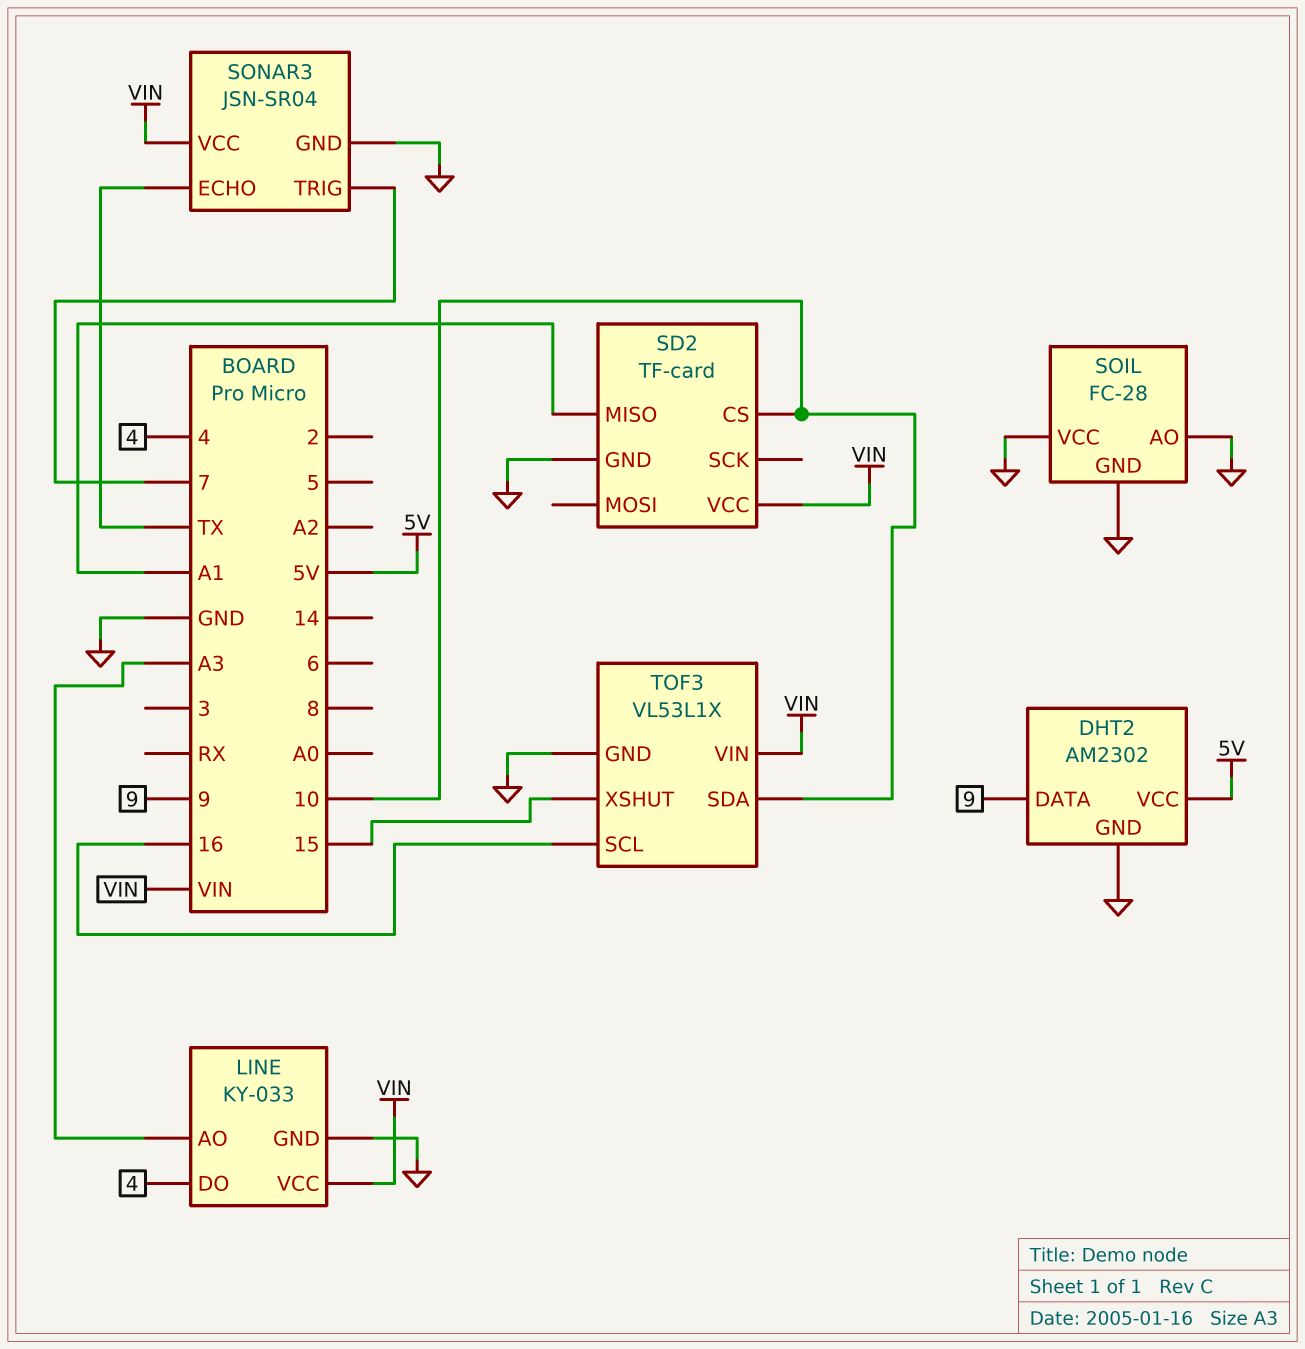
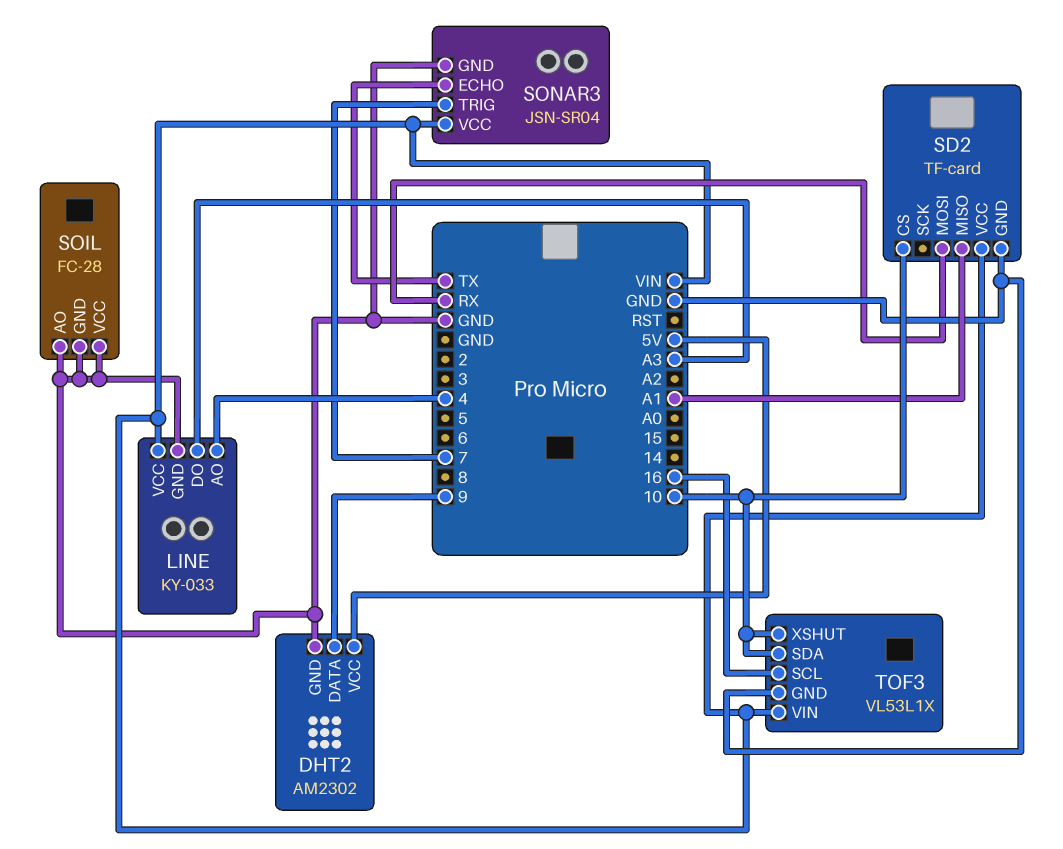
LINE pin AO: A3 -> 4
LINE pin DO: 4 -> A3
SD2 pin MOSI: none -> RX
TOF3 pin XSHUT: 15 -> 10

